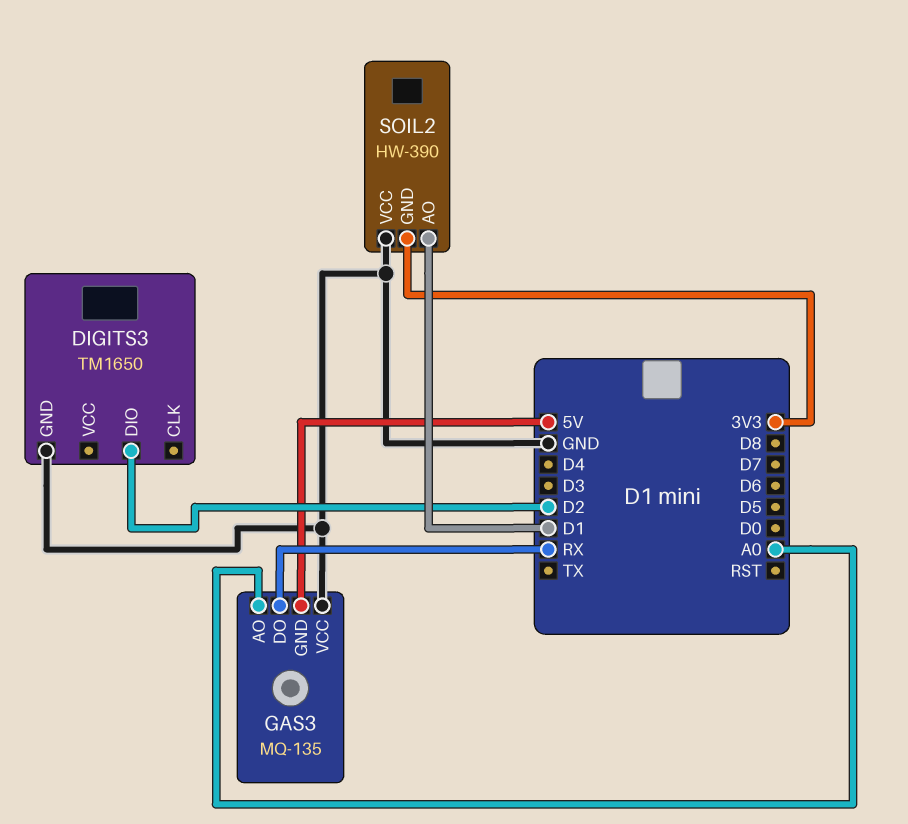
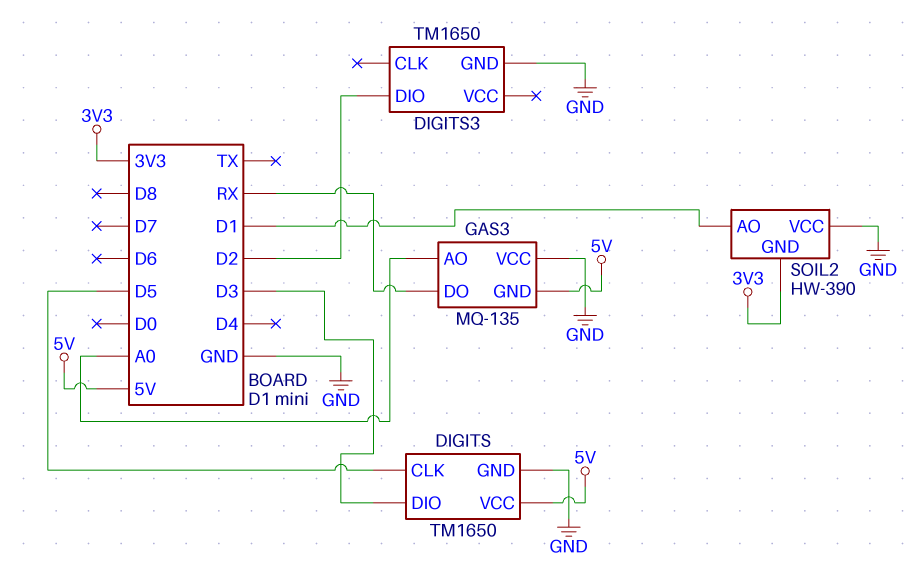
DIGITS: none -> TM1650
DIGITS pin CLK: none -> D5
DIGITS pin DIO: none -> D3
DIGITS pin GND: none -> GND
DIGITS pin VCC: none -> 5V

